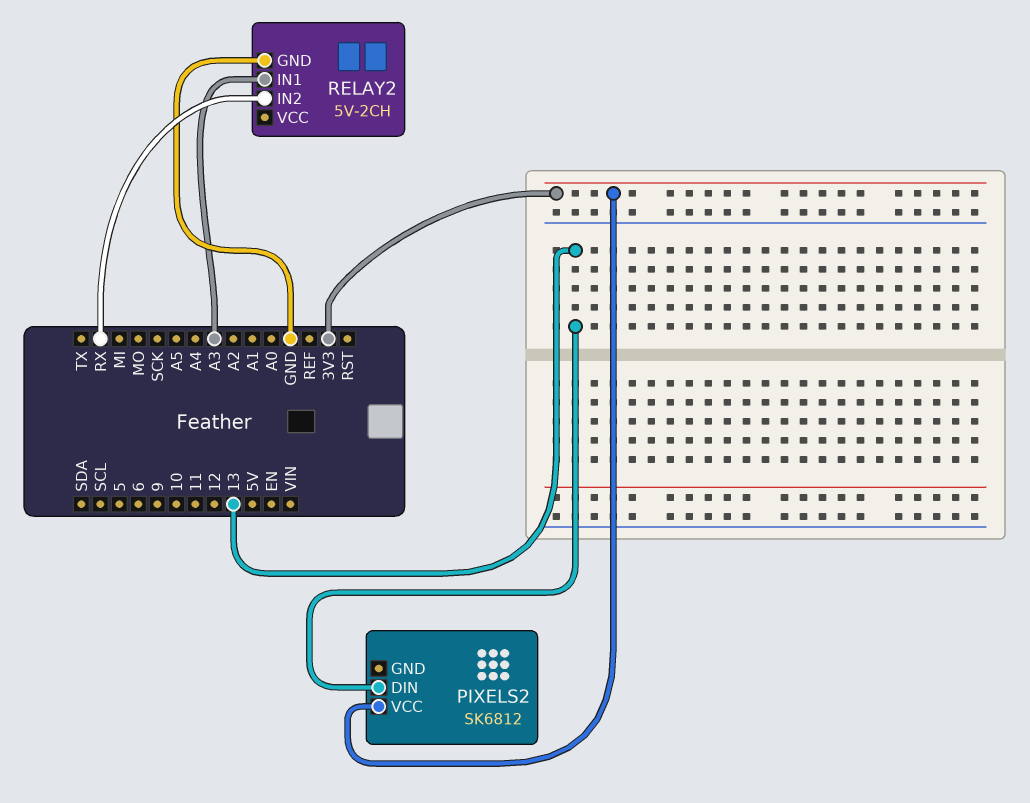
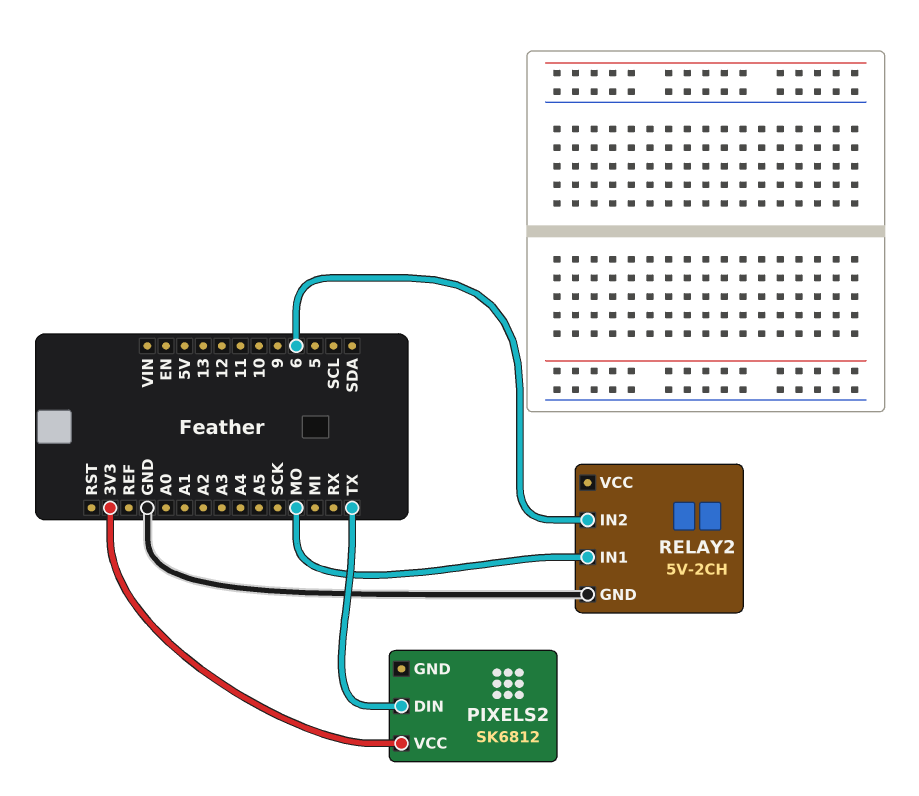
PIXELS2 pin DIN: 13 -> TX
RELAY2 pin IN1: A3 -> MO
RELAY2 pin IN2: RX -> 6

